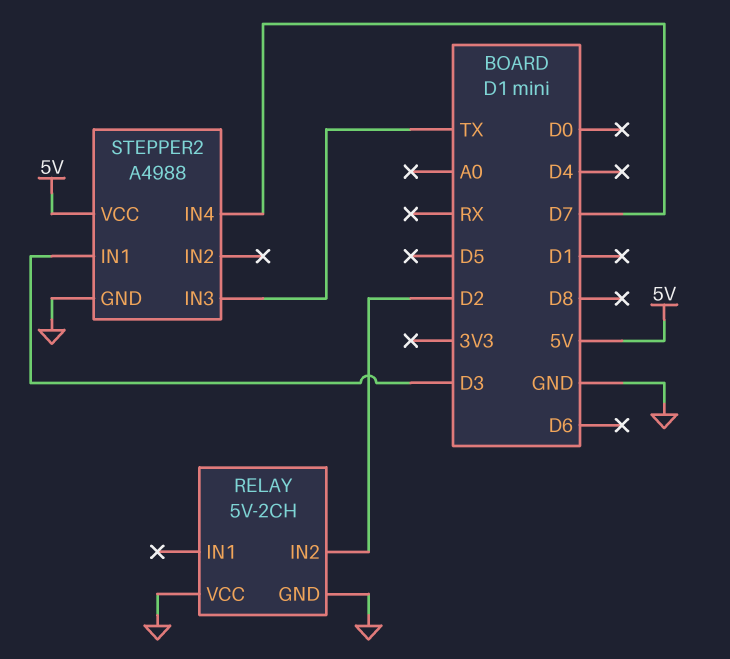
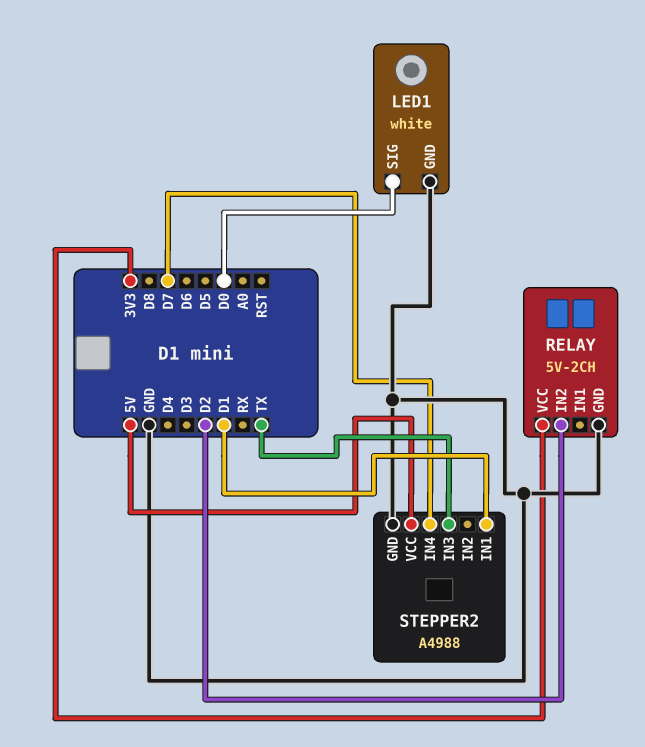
LED1: none -> white
LED1 pin GND: none -> GND
LED1 pin SIG: none -> D0
RELAY pin VCC: GND -> 3V3
STEPPER2 pin IN1: D3 -> D1

